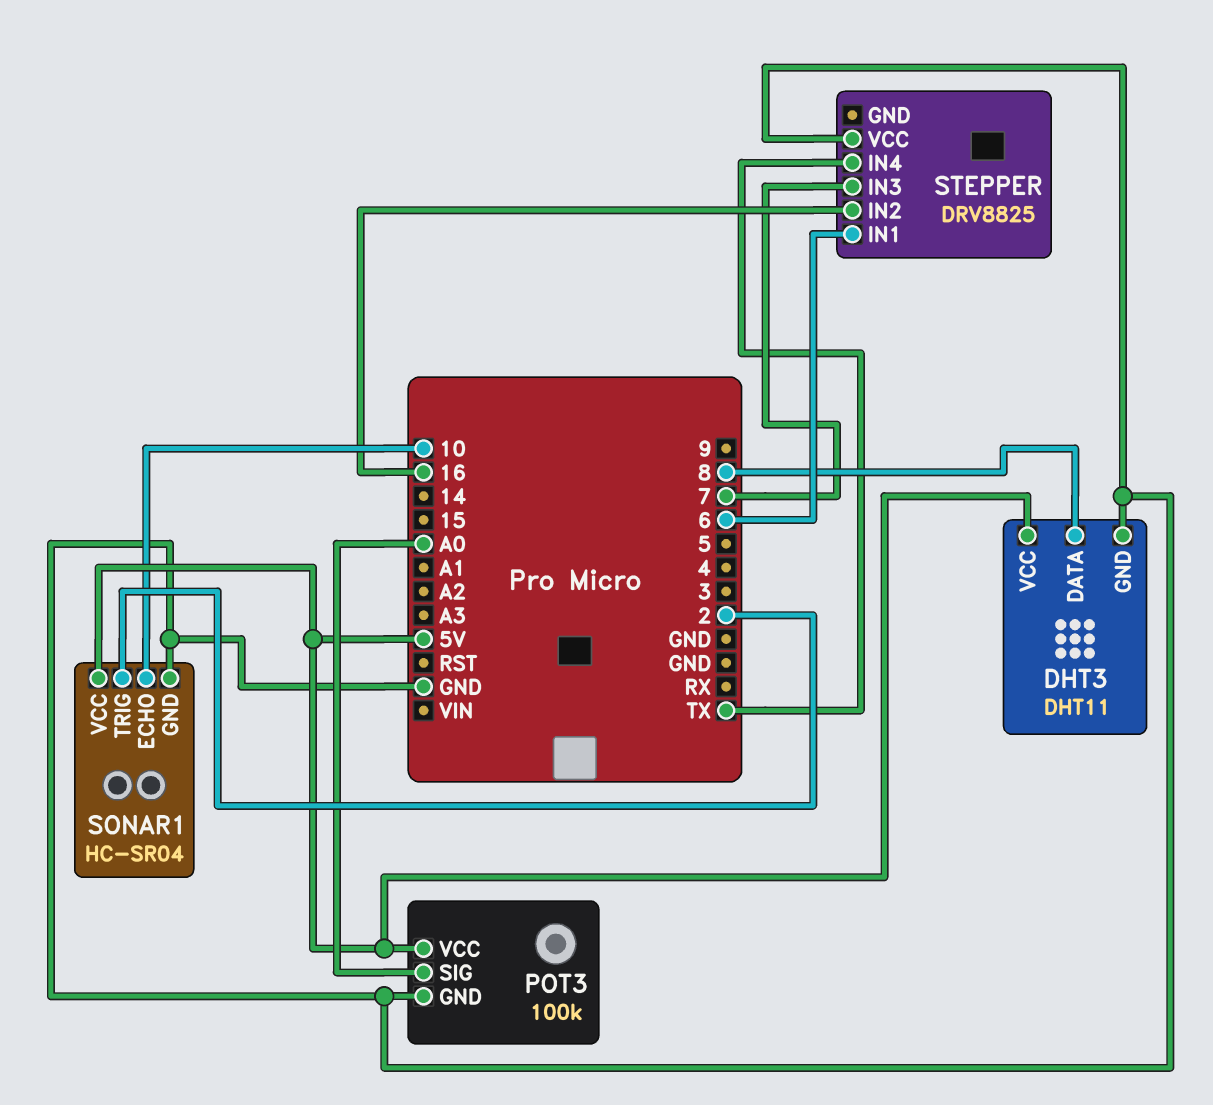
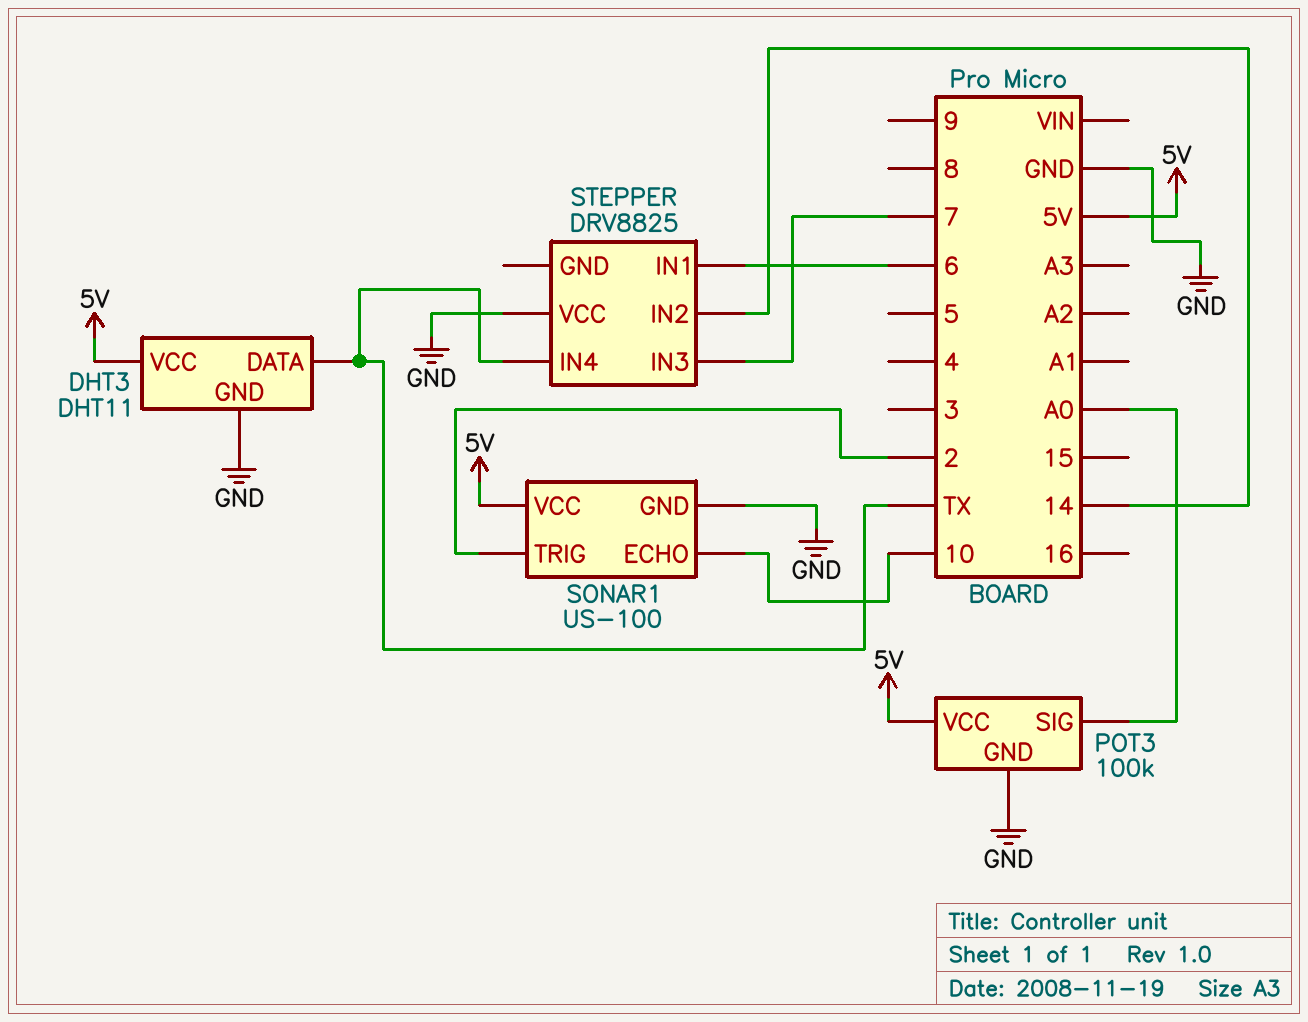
DHT3 pin DATA: 8 -> TX
SONAR1: HC-SR04 -> US-100
STEPPER pin IN2: 16 -> 14

